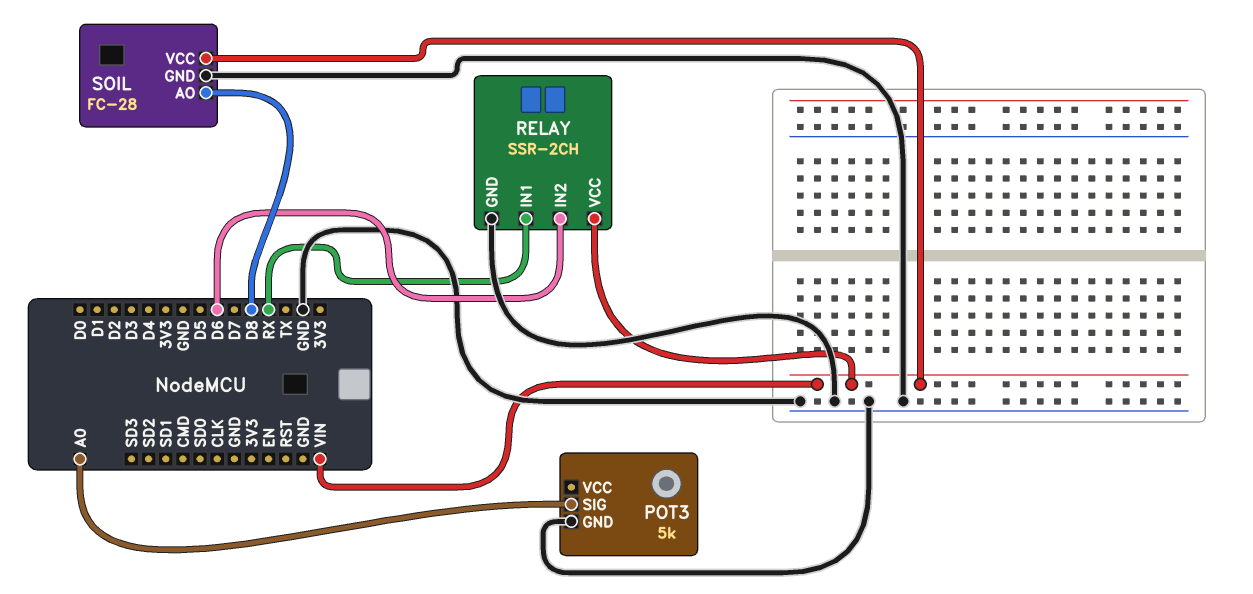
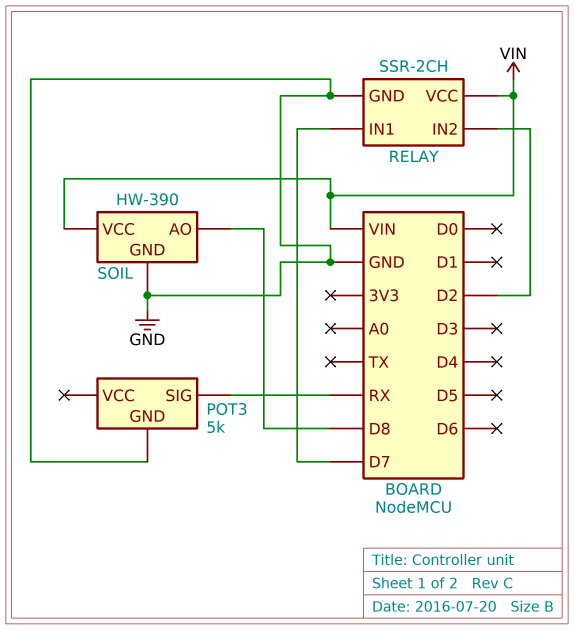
POT3 pin SIG: A0 -> RX
RELAY pin IN1: RX -> D7
RELAY pin IN2: D6 -> D2
SOIL: FC-28 -> HW-390

